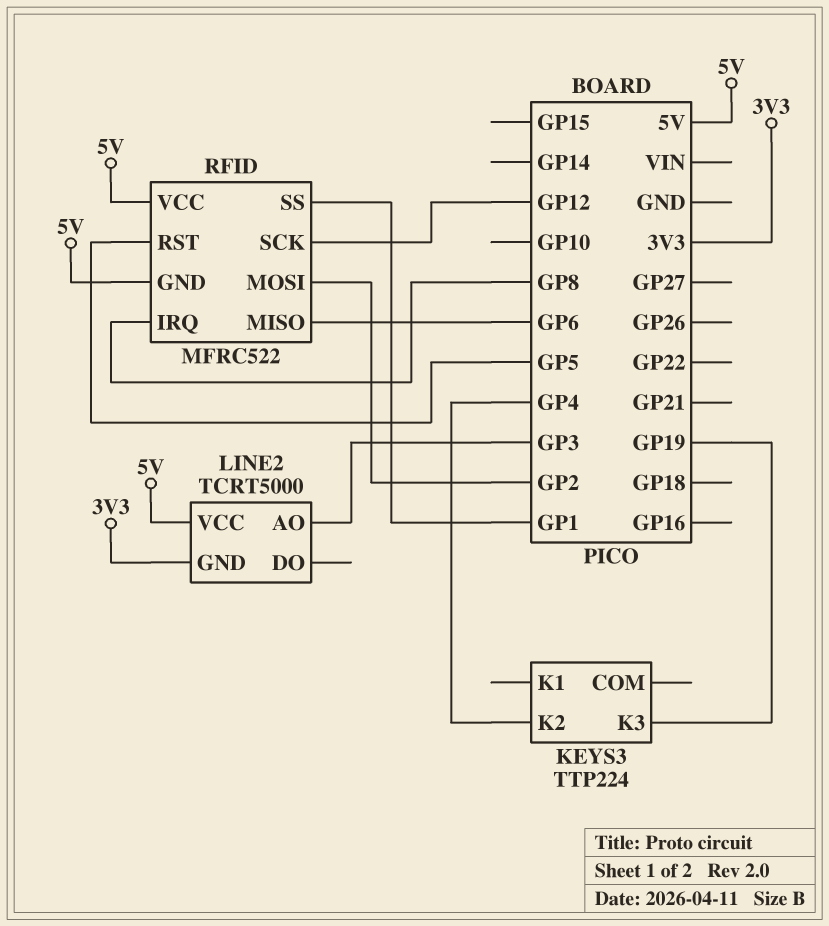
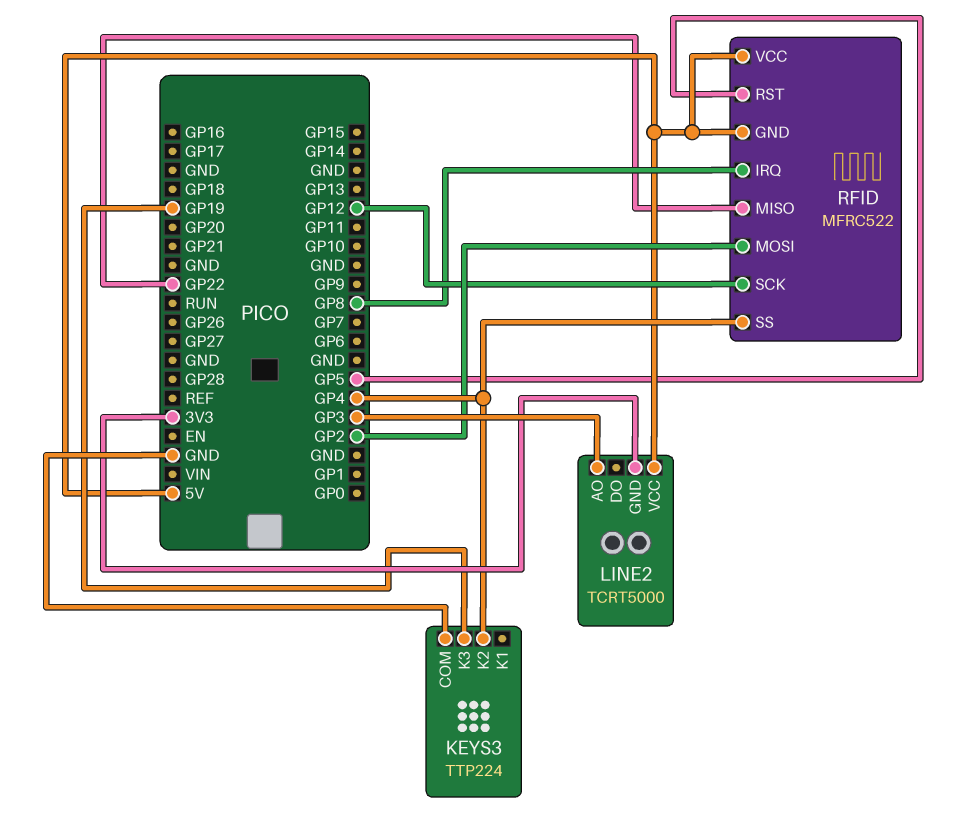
KEYS3 pin COM: none -> GND
RFID pin MISO: GP6 -> GP22
RFID pin SS: GP1 -> GP4

